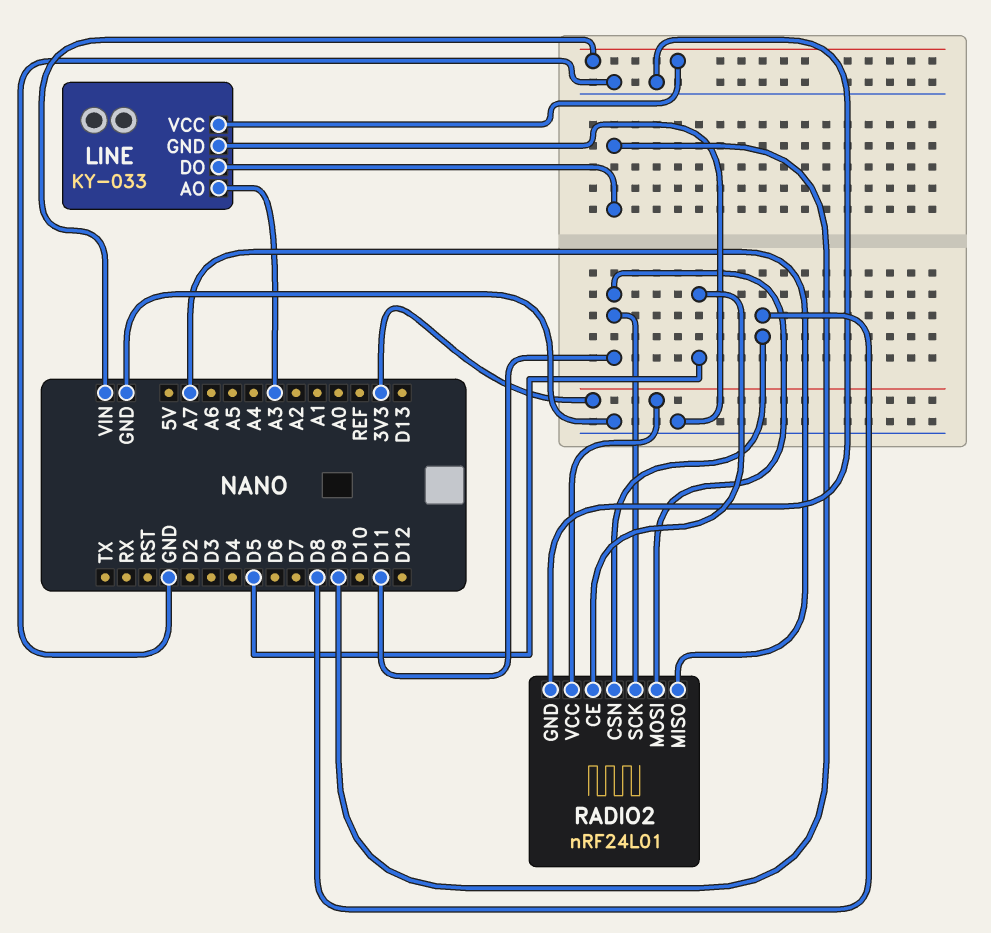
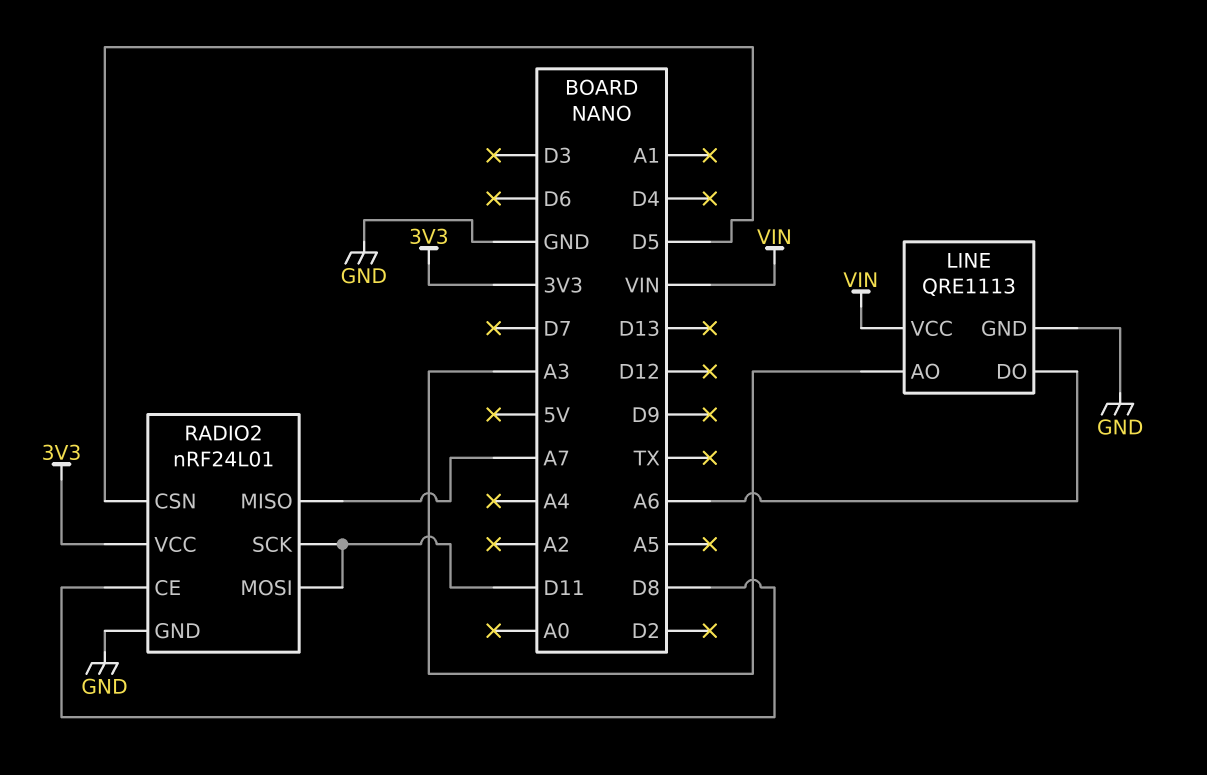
LINE: KY-033 -> QRE1113
LINE pin DO: D9 -> A6
RADIO2 pin CE: D5 -> D8
RADIO2 pin CSN: D8 -> D5

